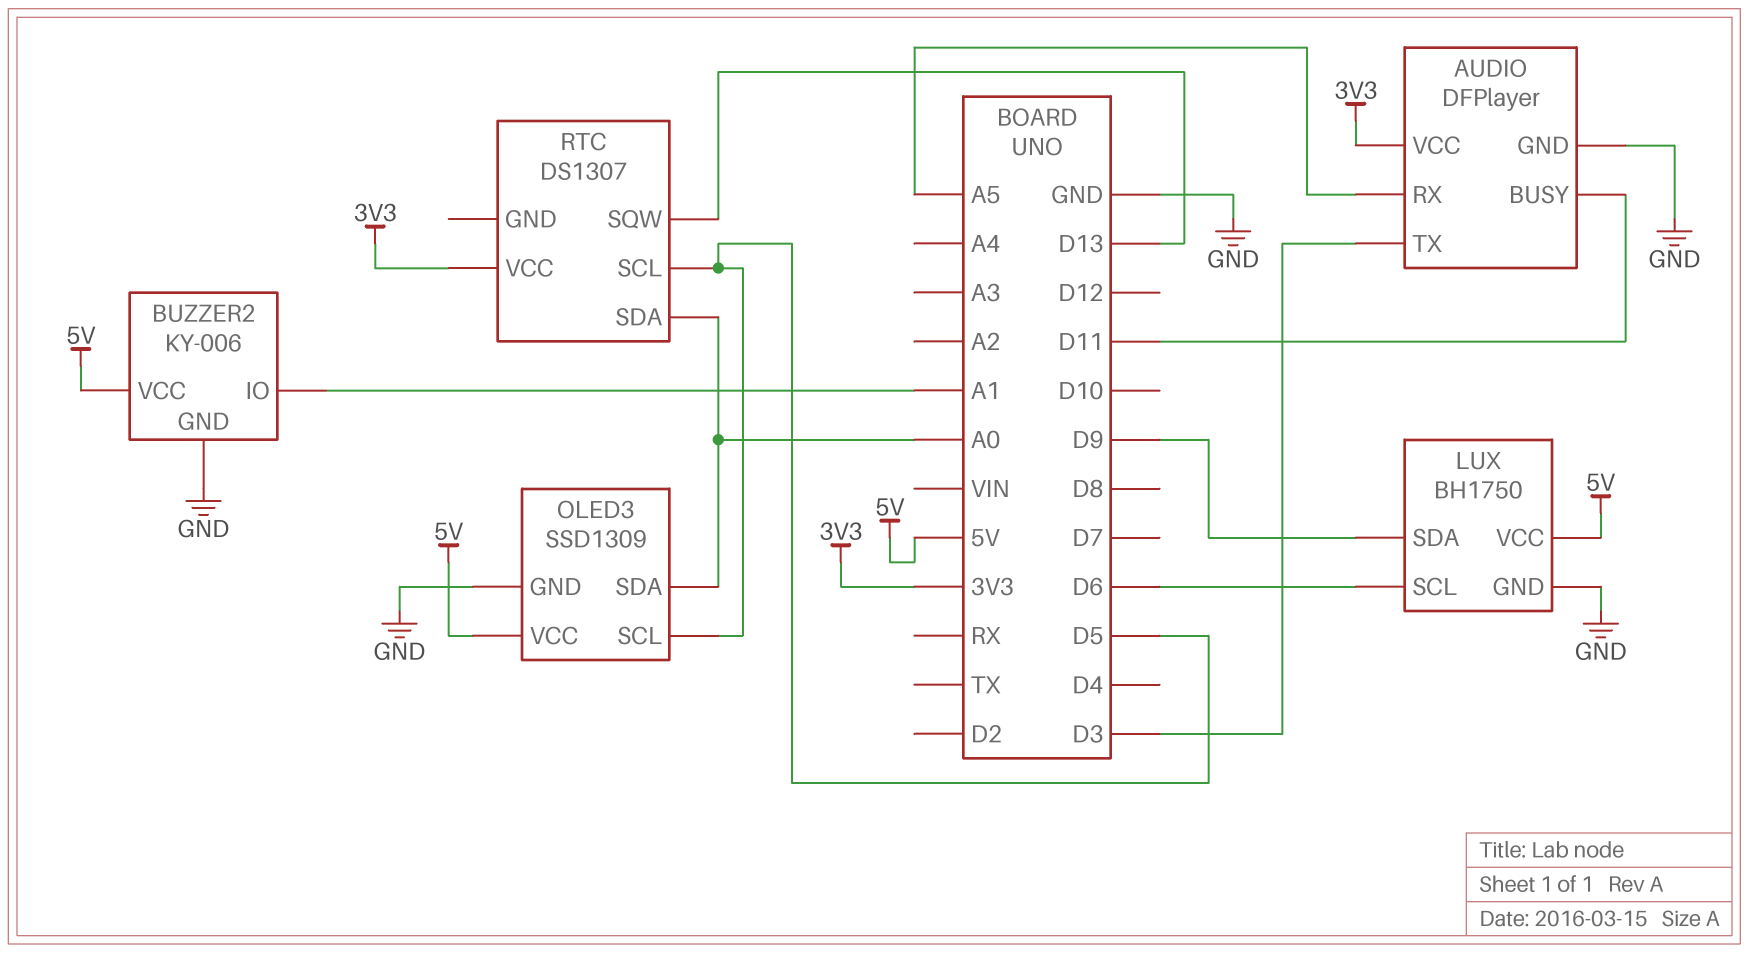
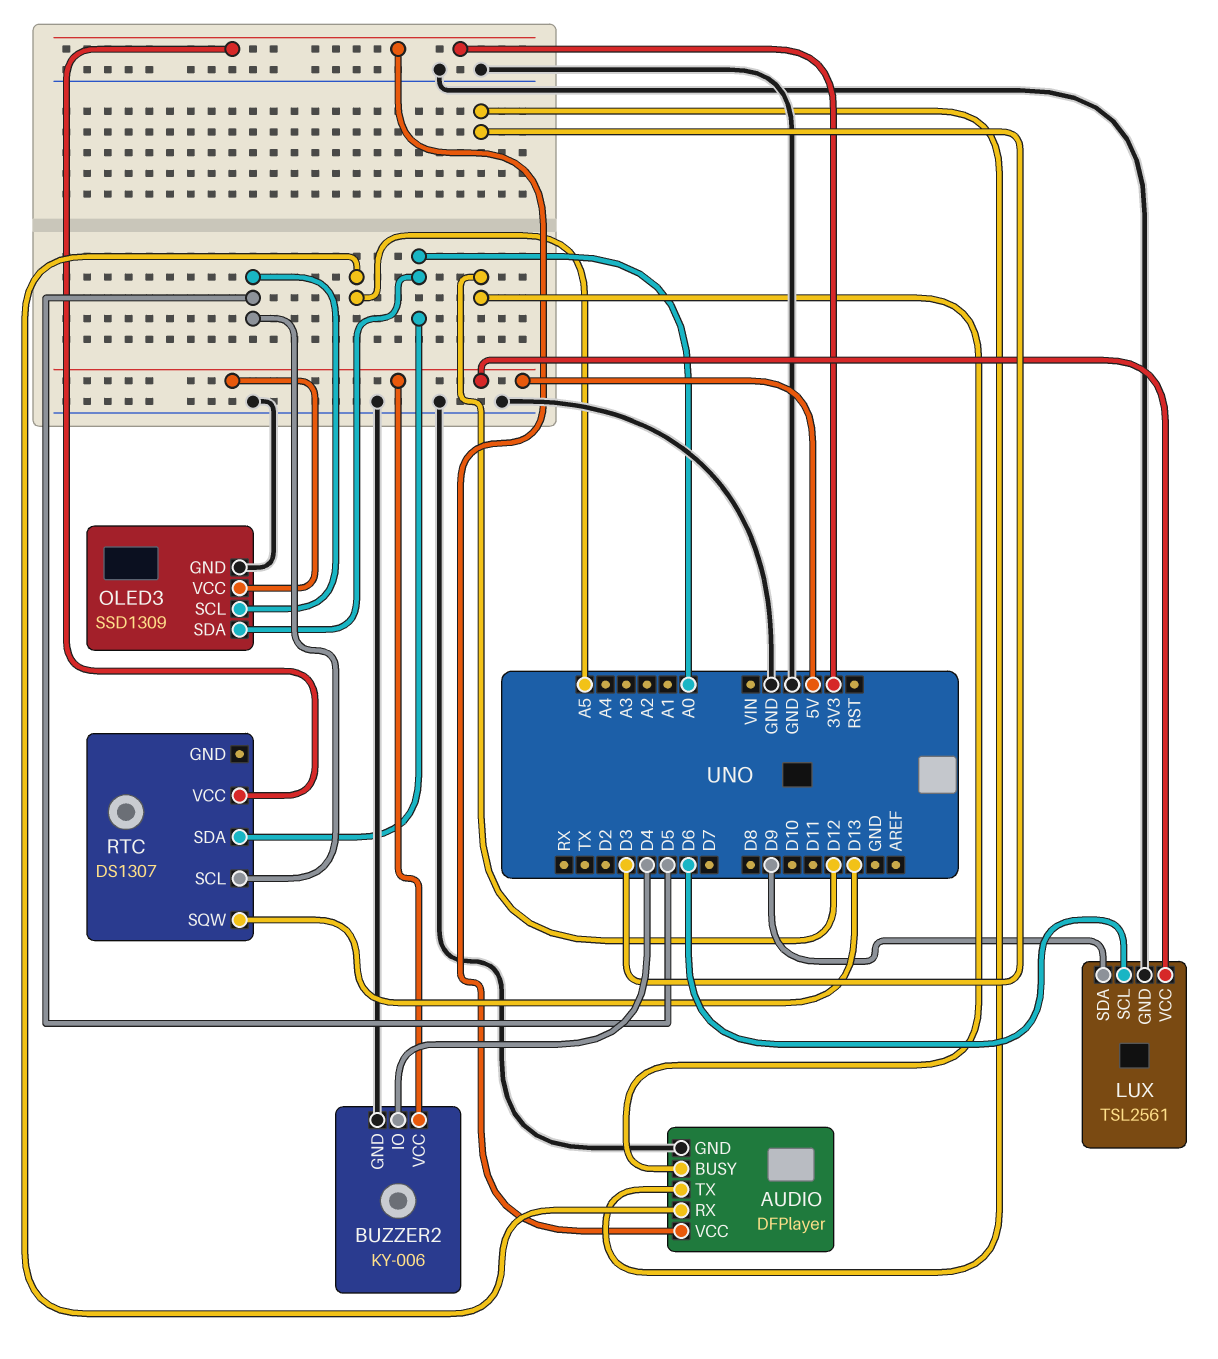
AUDIO pin BUSY: D11 -> D12
BUZZER2 pin IO: A1 -> D4
LUX: BH1750 -> TSL2561

